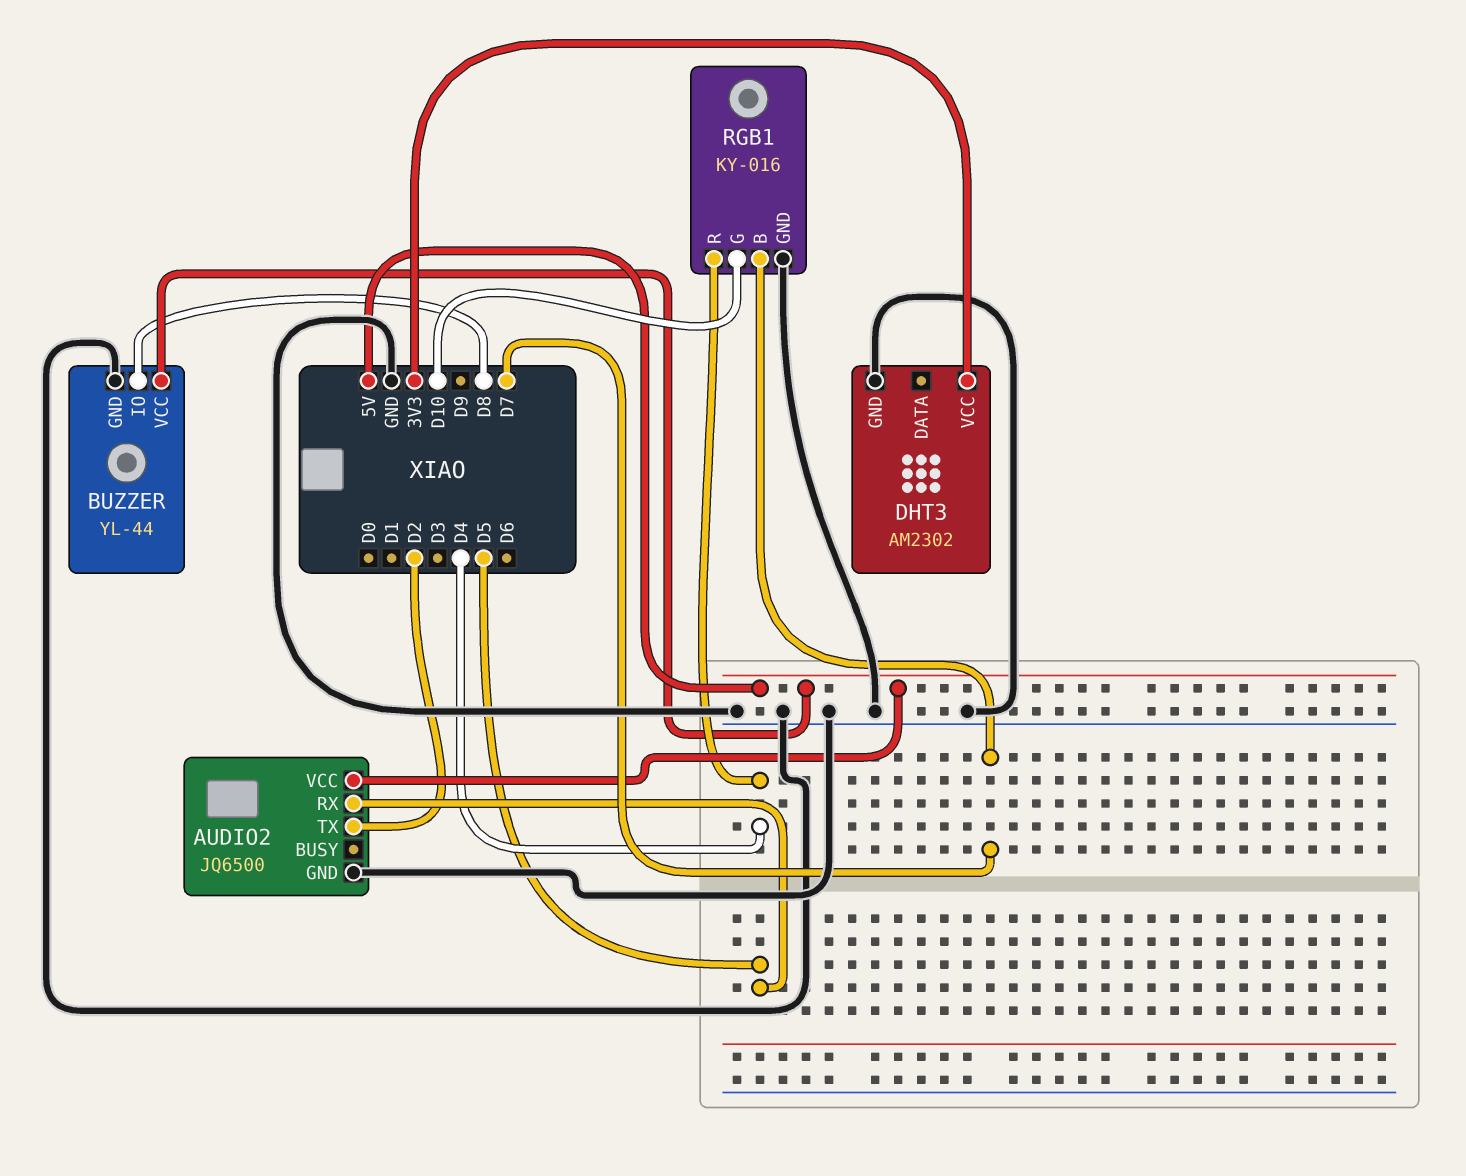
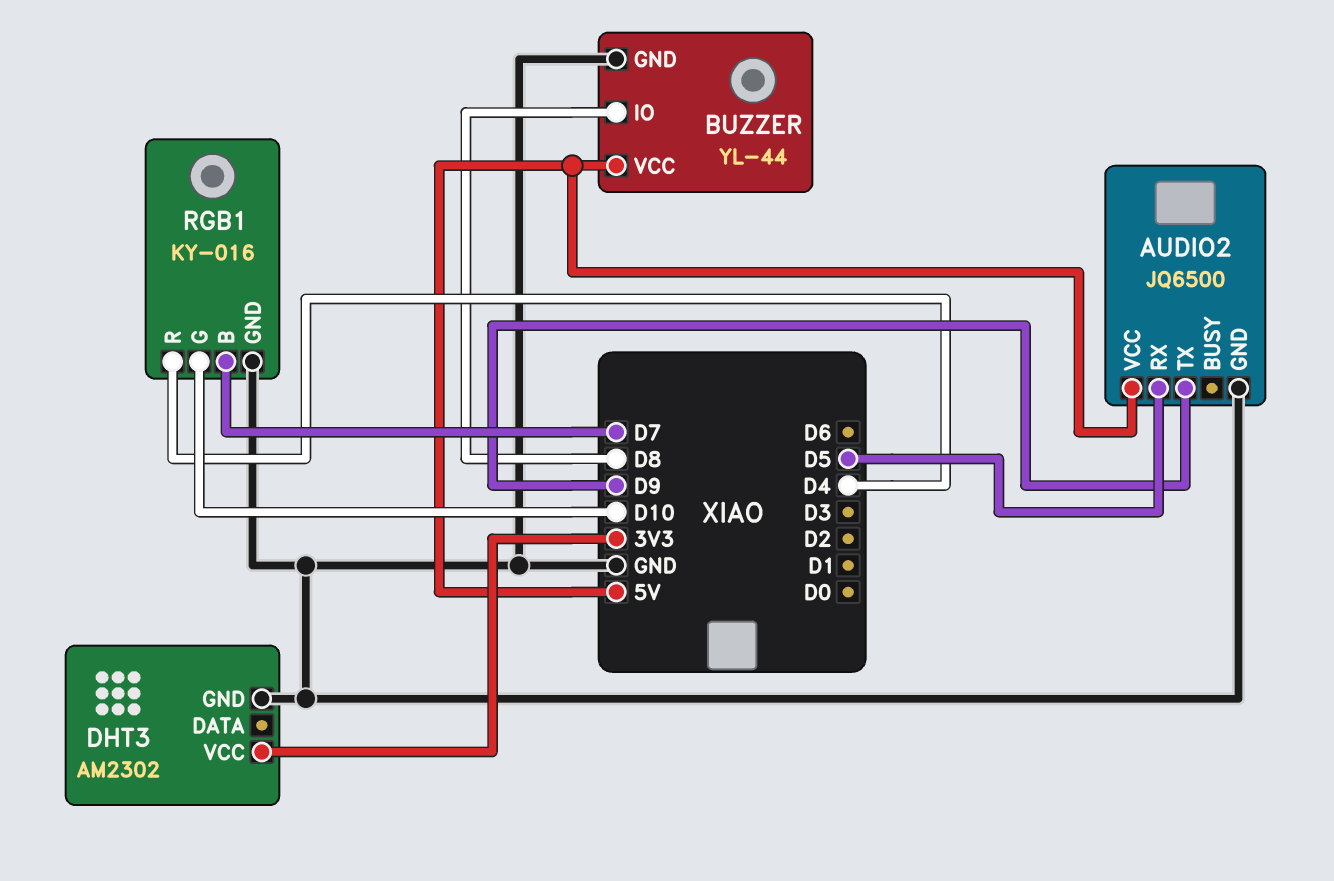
AUDIO2 pin TX: D2 -> D9

